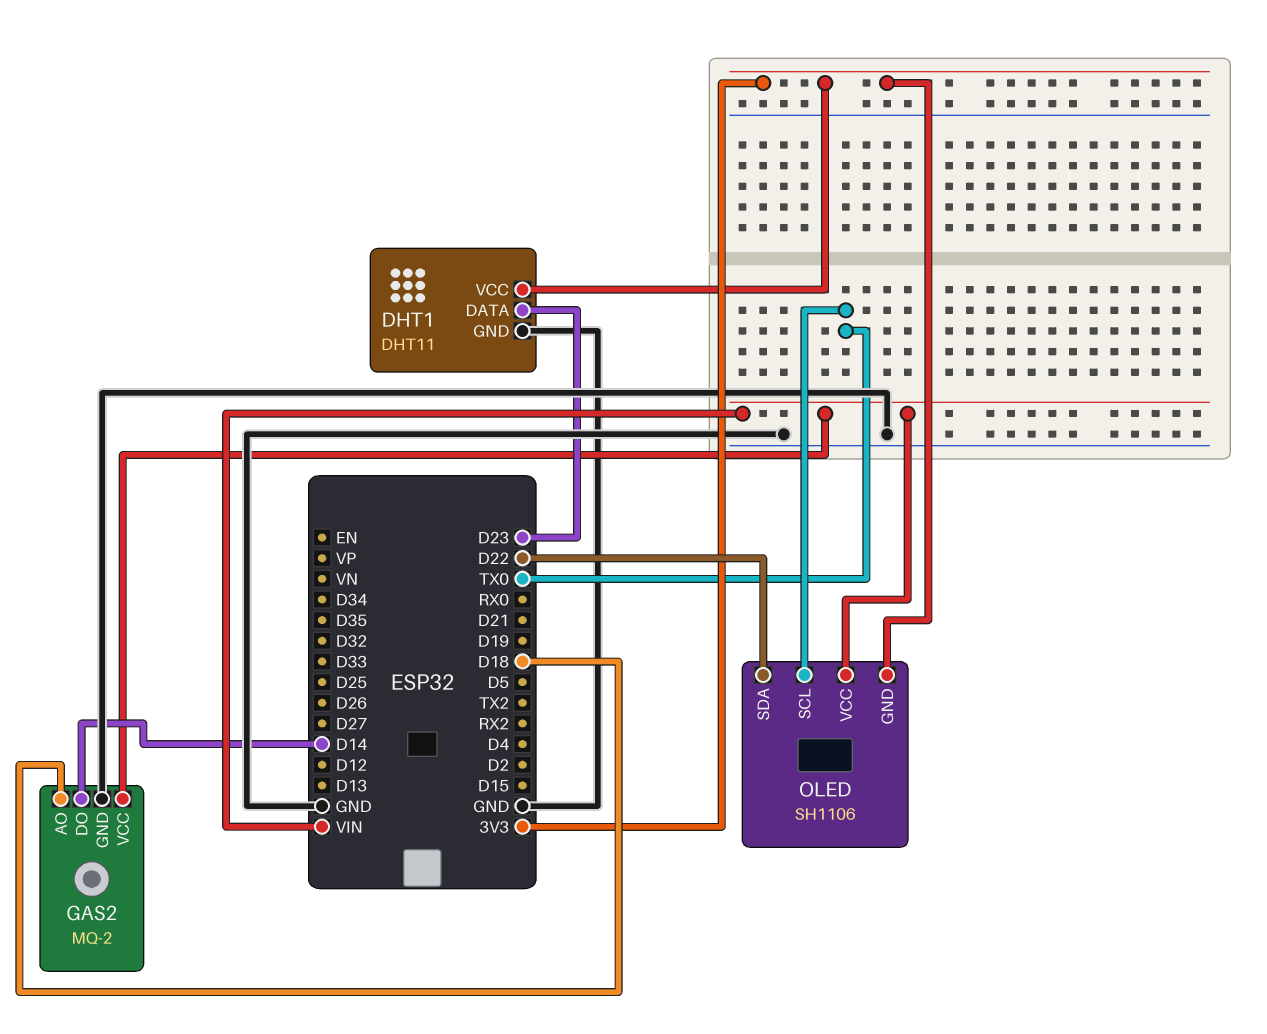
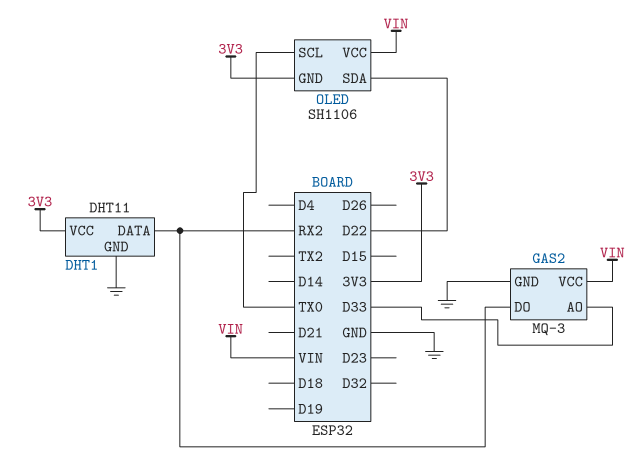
DHT1 pin DATA: D23 -> RX2
GAS2: MQ-2 -> MQ-3
GAS2 pin AO: D18 -> D33
GAS2 pin DO: D14 -> RX2

